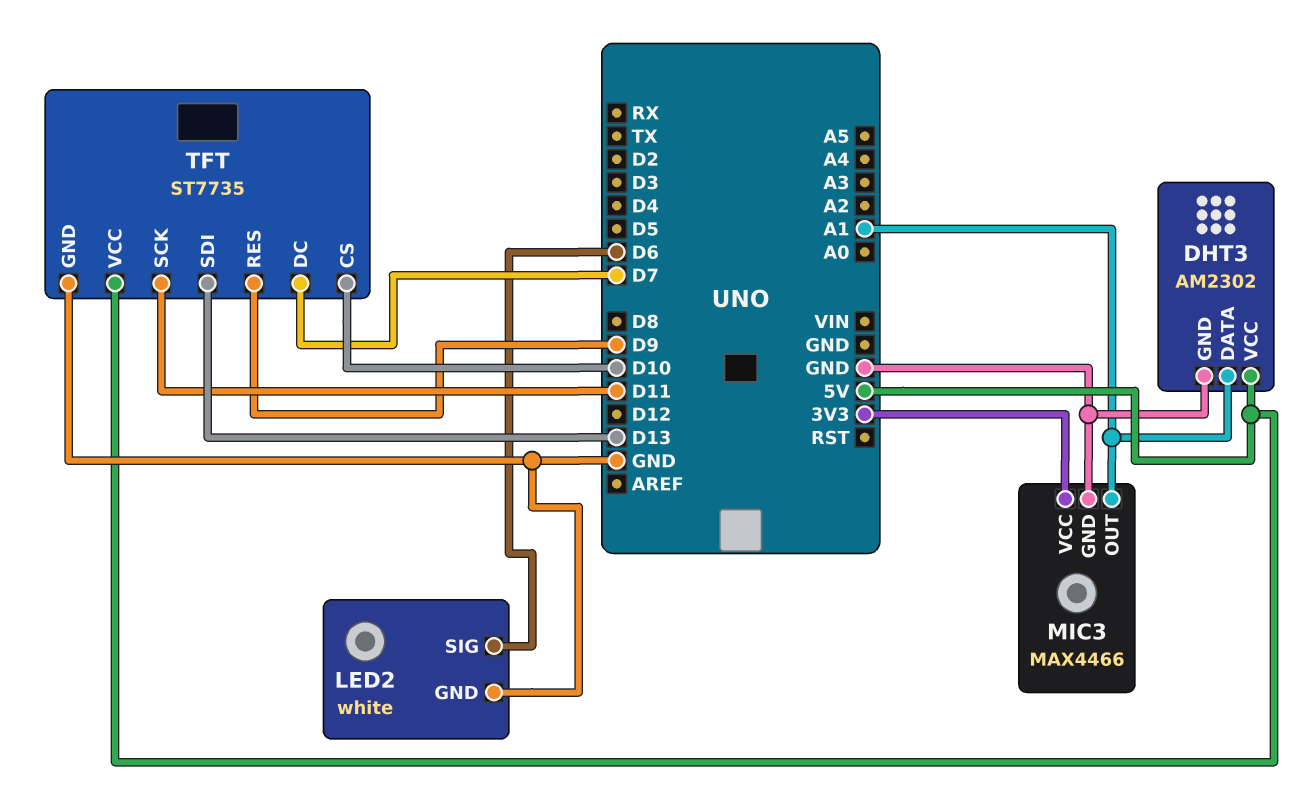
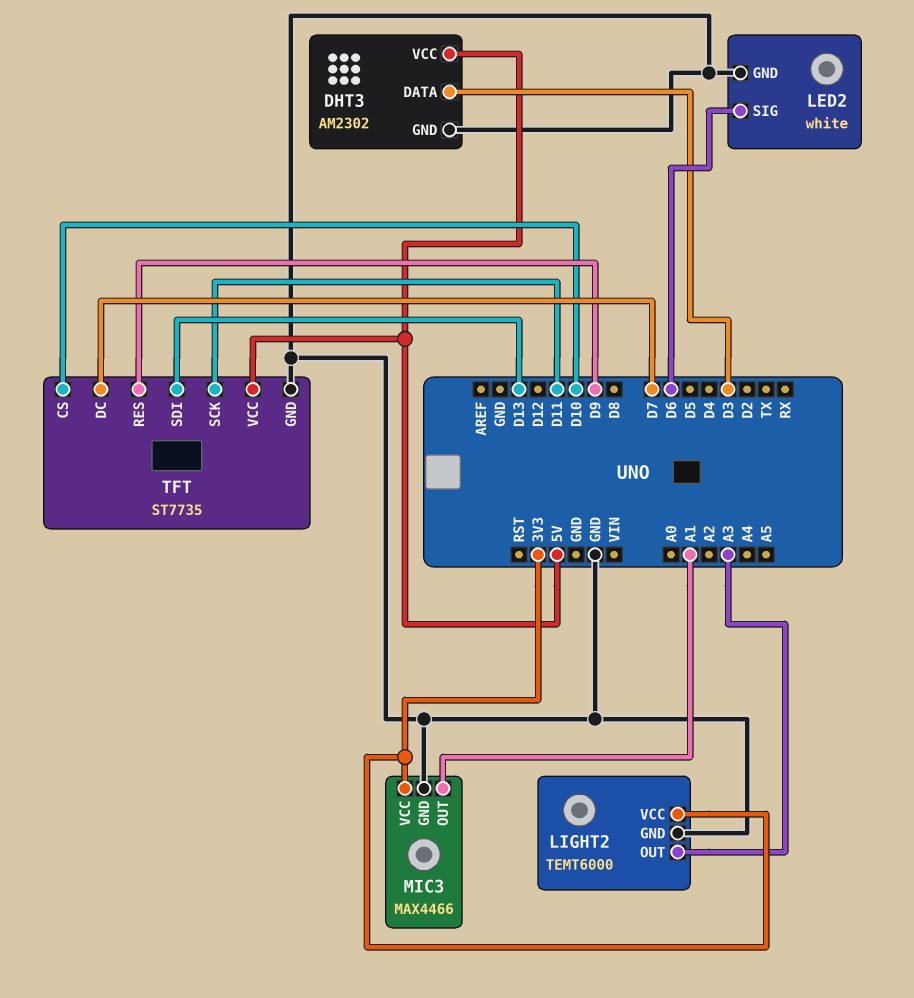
DHT3 pin DATA: A1 -> D3
LIGHT2: none -> TEMT6000
LIGHT2 pin GND: none -> GND
LIGHT2 pin OUT: none -> A3
LIGHT2 pin VCC: none -> 3V3

